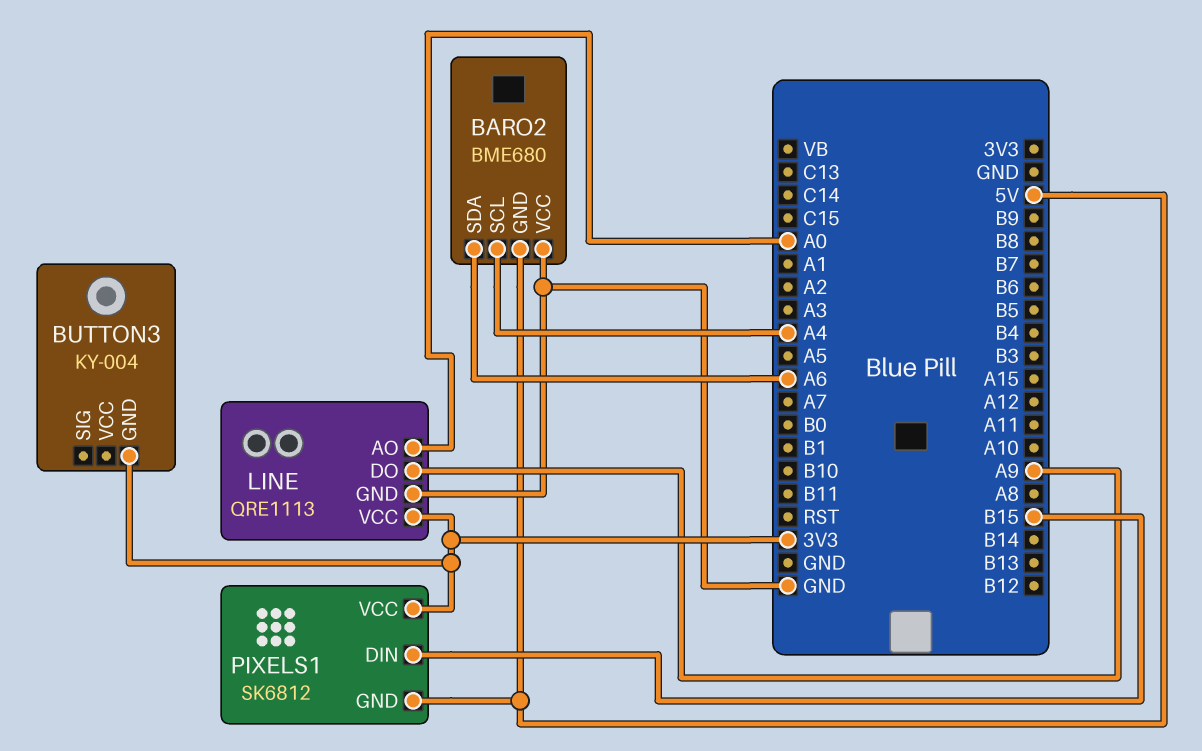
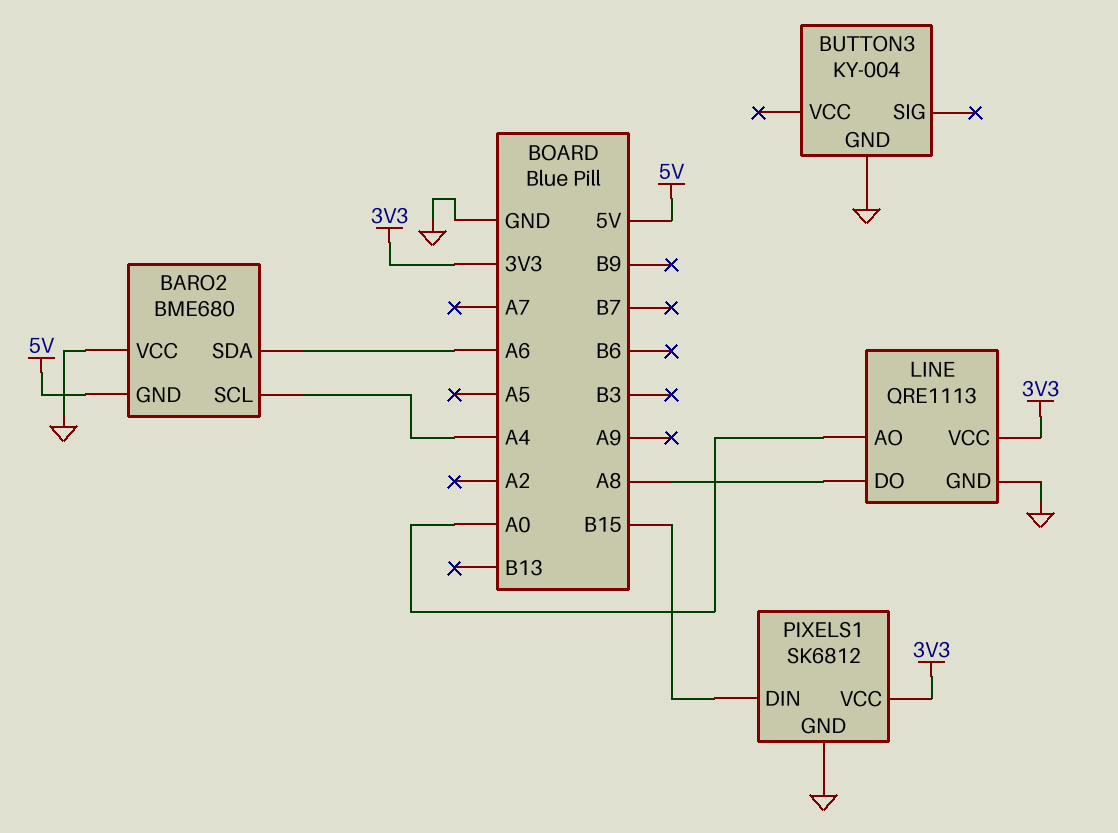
BUTTON3 pin GND: 3V3 -> GND
LINE pin DO: A9 -> A8
PIXELS1 pin GND: 5V -> GND

